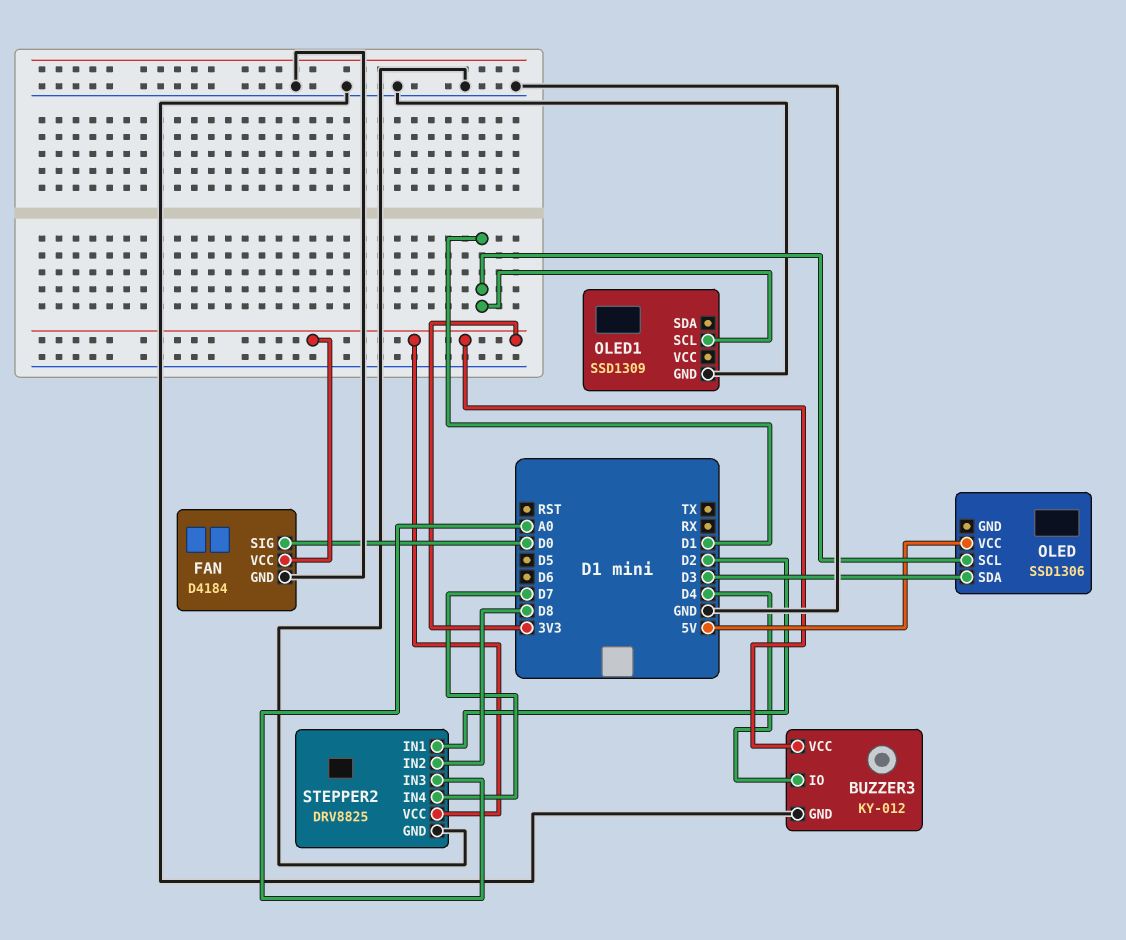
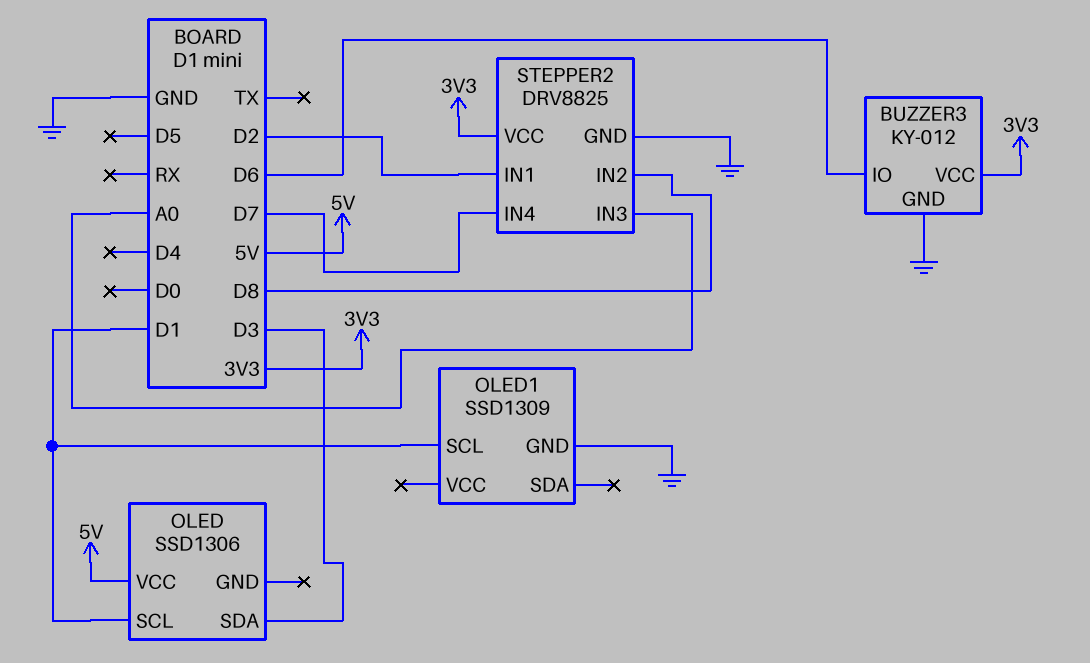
BUZZER3 pin IO: D4 -> D6
FAN: D4184 -> none
FAN pin GND: GND -> none
FAN pin SIG: D0 -> none
FAN pin VCC: 3V3 -> none

